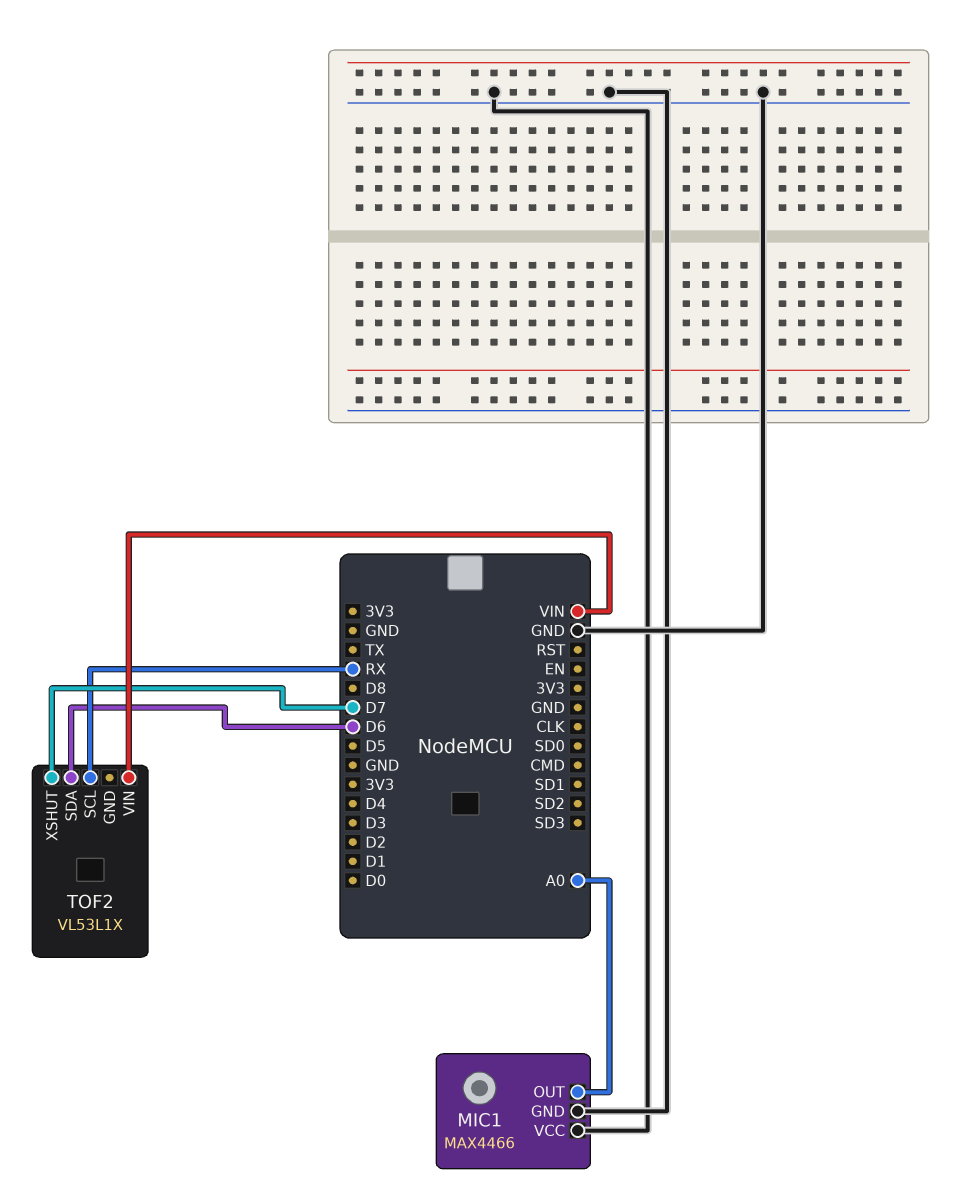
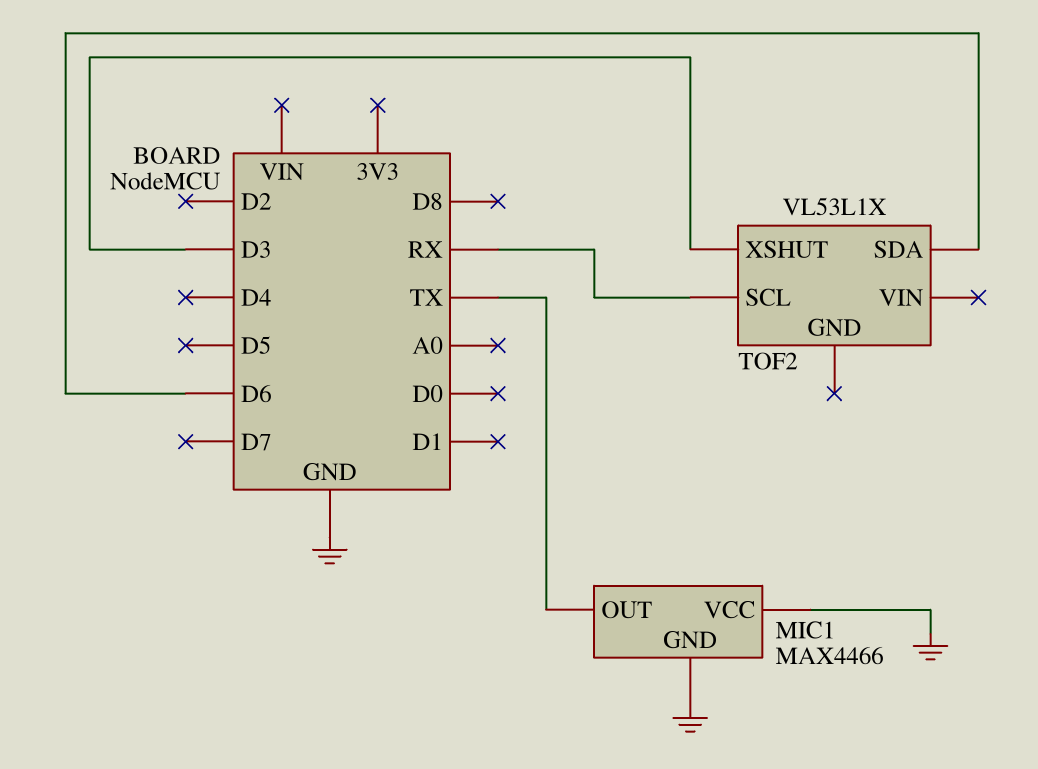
MIC1 pin OUT: A0 -> TX
TOF2 pin VIN: VIN -> none
TOF2 pin XSHUT: D7 -> D3

